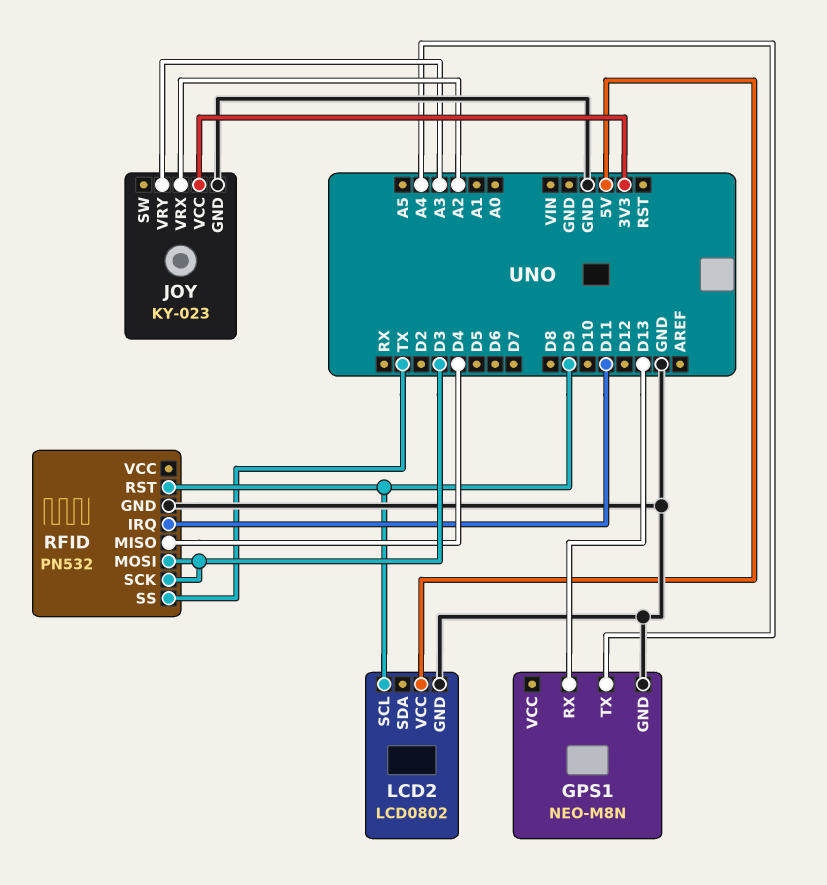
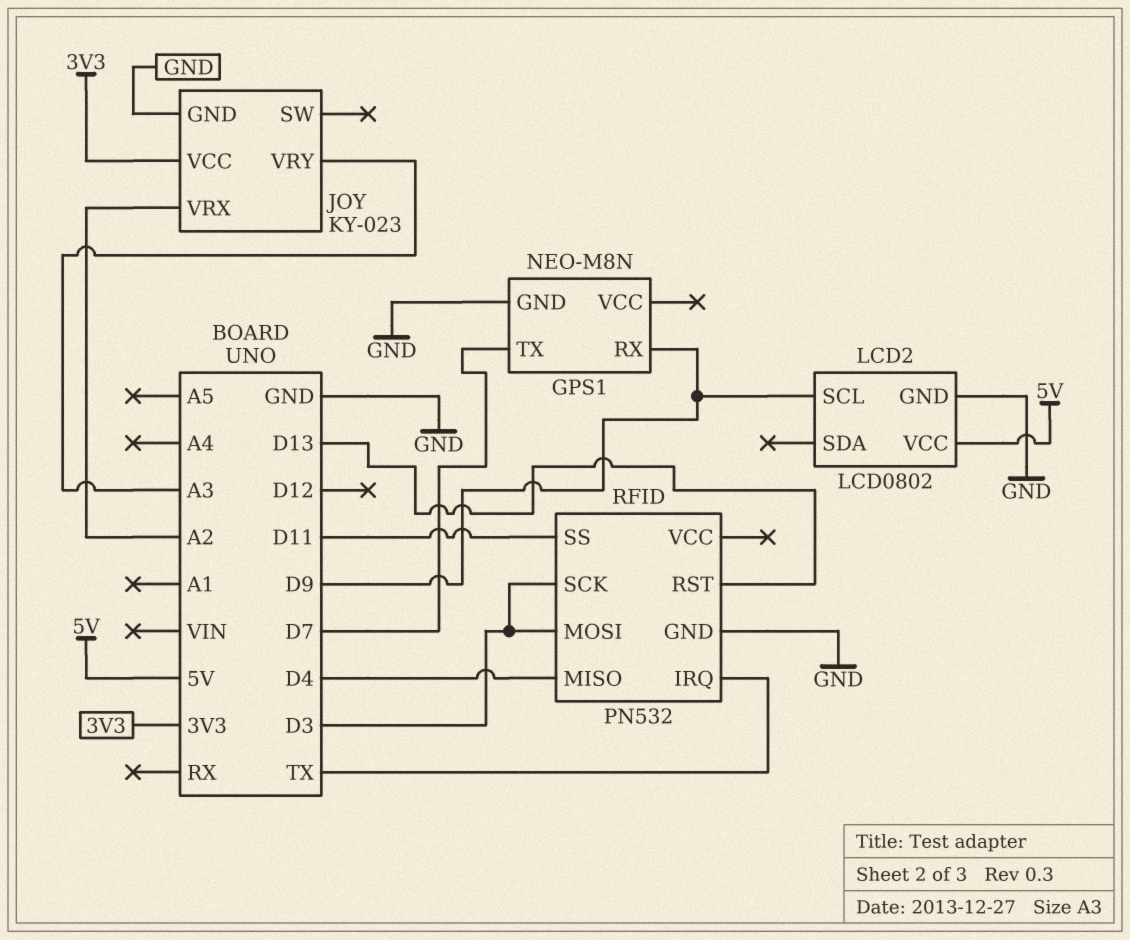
GPS1 pin RX: D13 -> D9
GPS1 pin TX: A4 -> D7
RFID pin IRQ: D11 -> TX
RFID pin RST: D9 -> D13
RFID pin SS: TX -> D11

